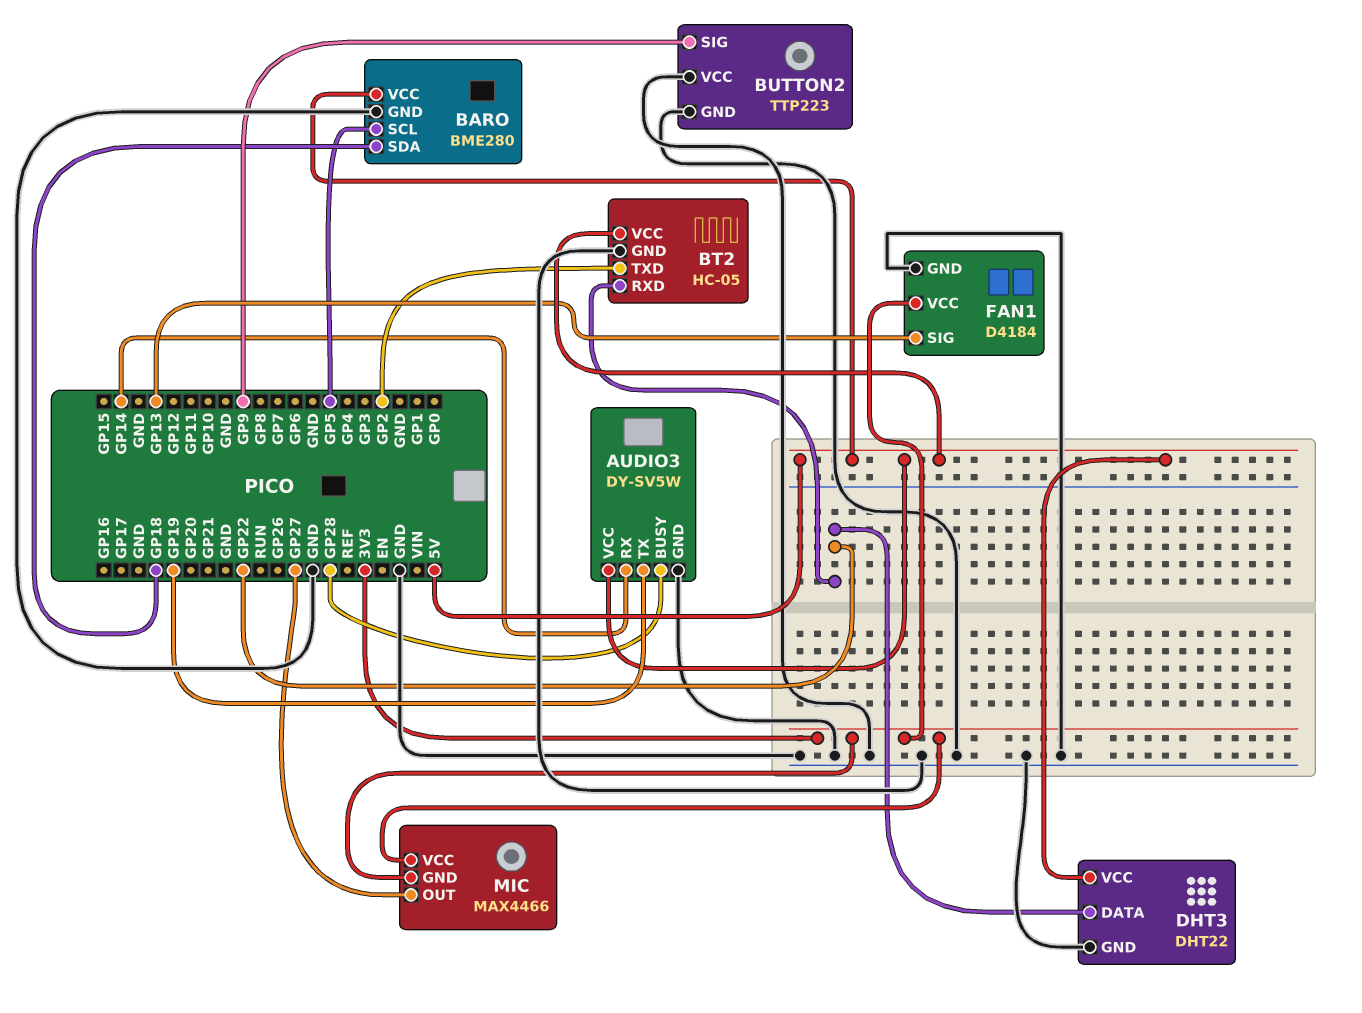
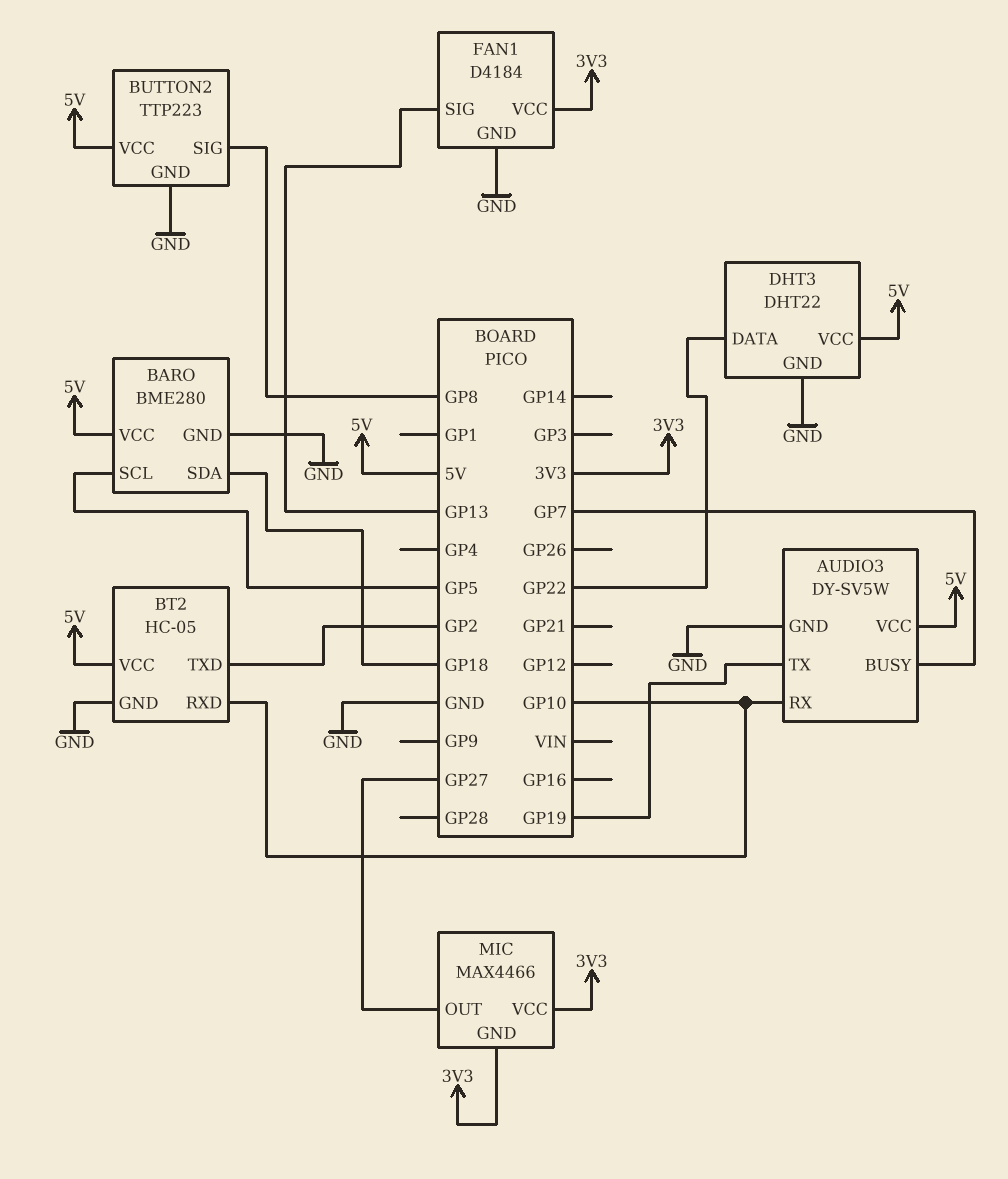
AUDIO3 pin BUSY: GP28 -> GP7
AUDIO3 pin RX: GP14 -> GP10
BT2 pin RXD: GP22 -> GP10
BUTTON2 pin SIG: GP9 -> GP8
BUTTON2 pin VCC: GND -> 5V

